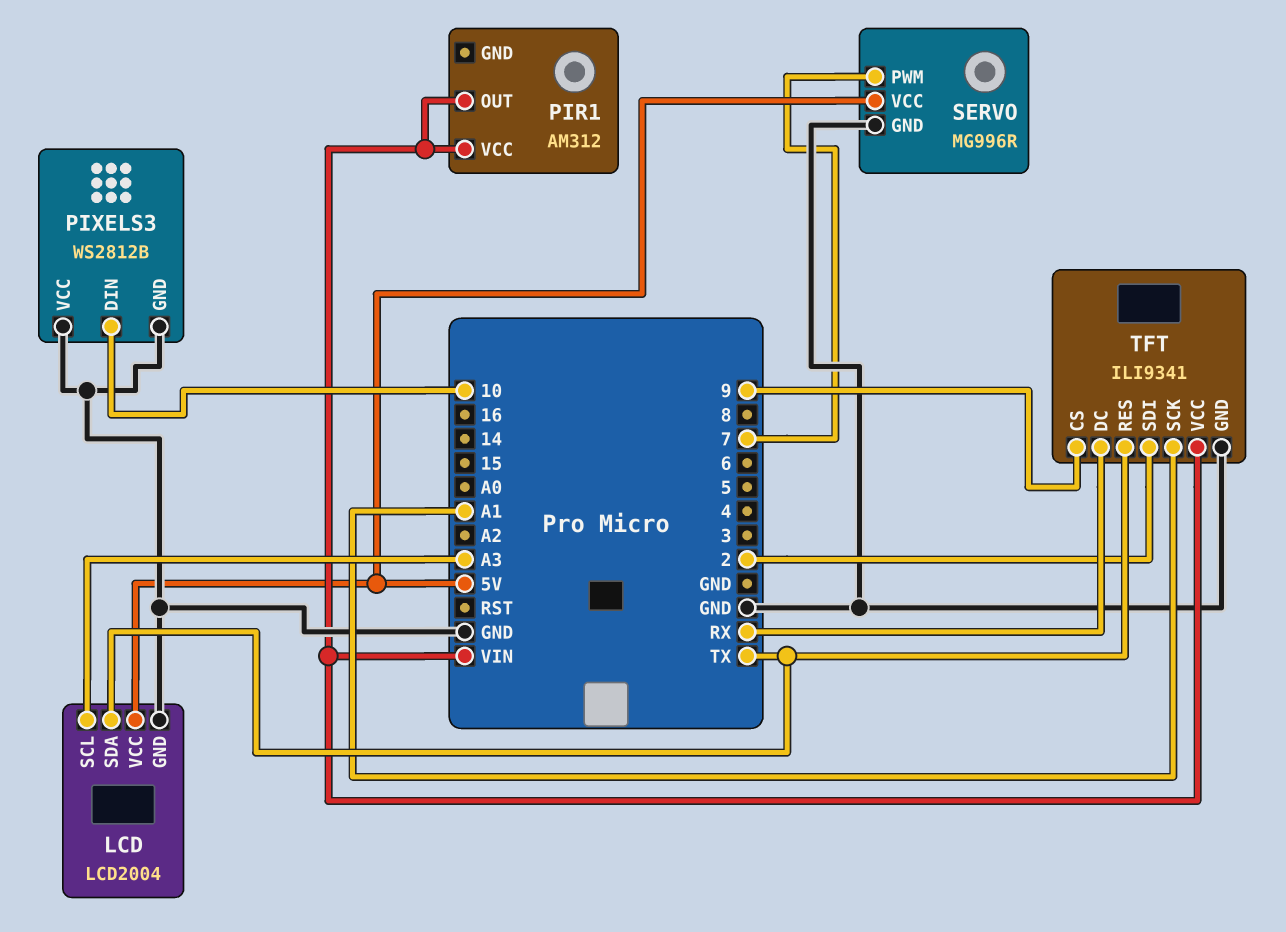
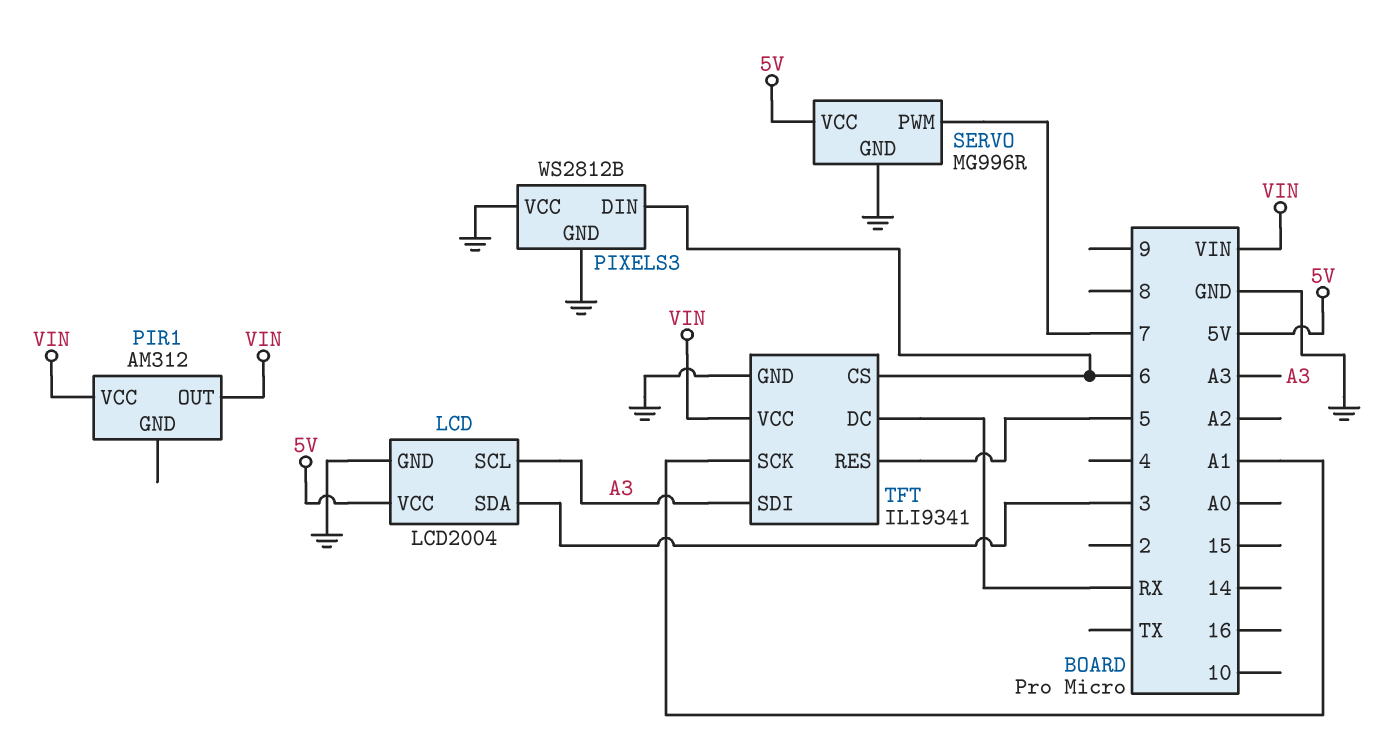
LCD pin SDA: TX -> 3
PIXELS3 pin DIN: 10 -> 6
TFT pin CS: 9 -> 6
TFT pin RES: TX -> 5
TFT pin SDI: 2 -> A3

